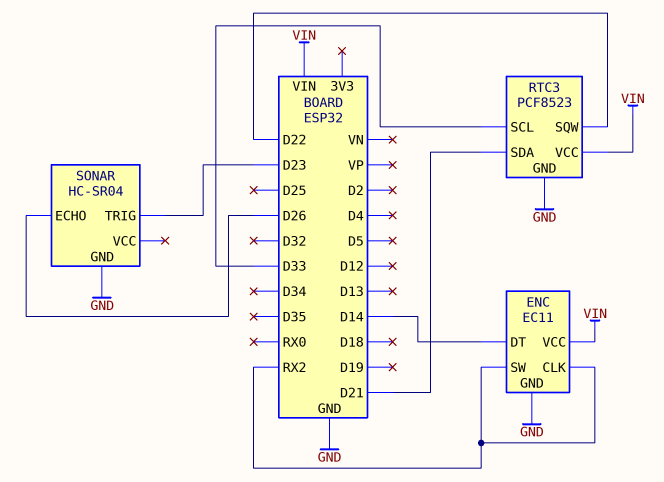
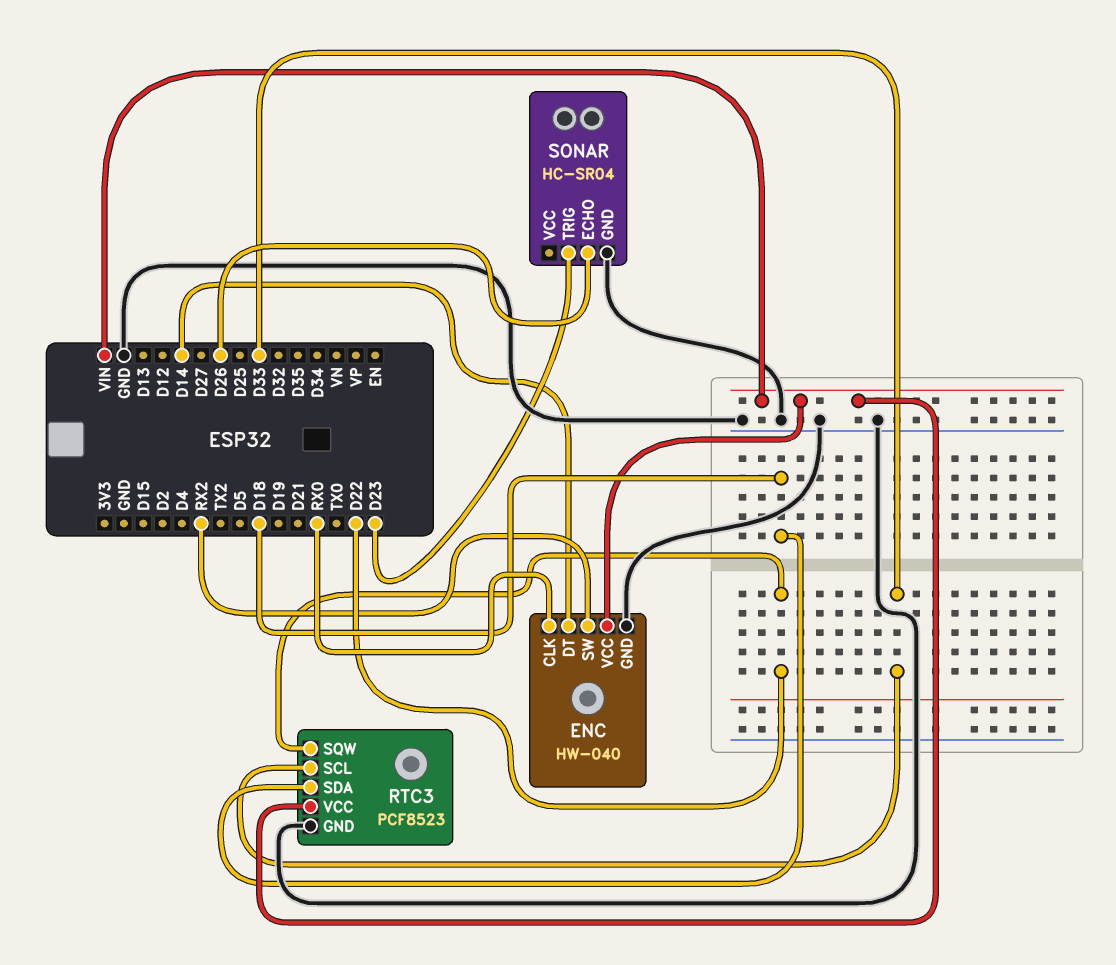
ENC: EC11 -> HW-040
ENC pin CLK: RX2 -> RX0
RTC3 pin SDA: D21 -> D18

